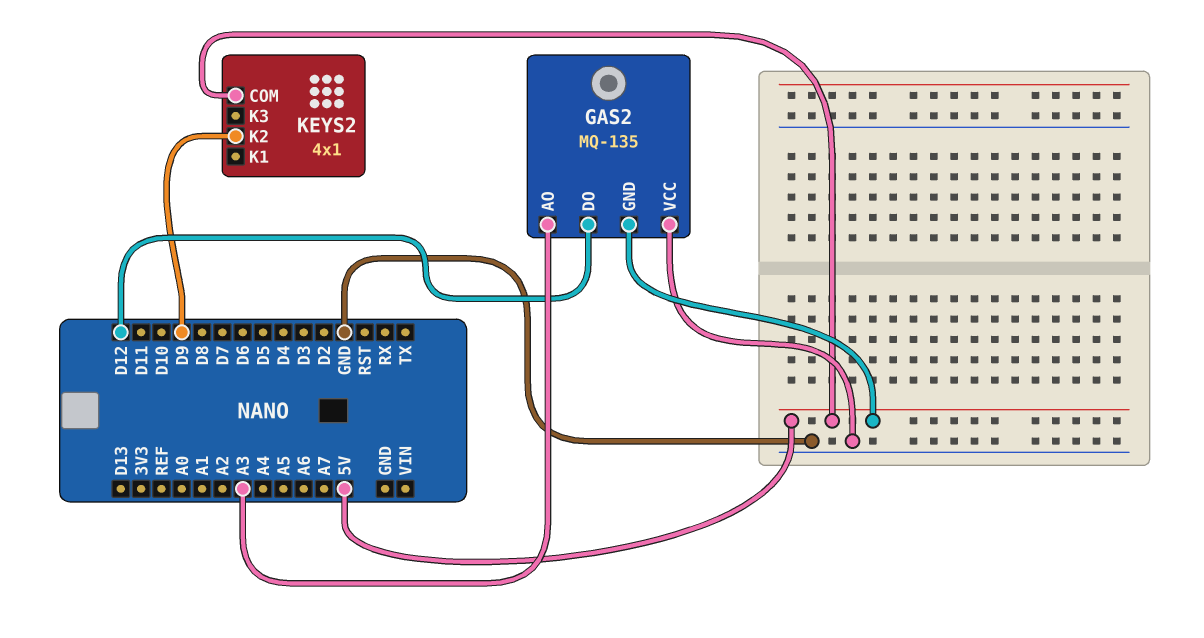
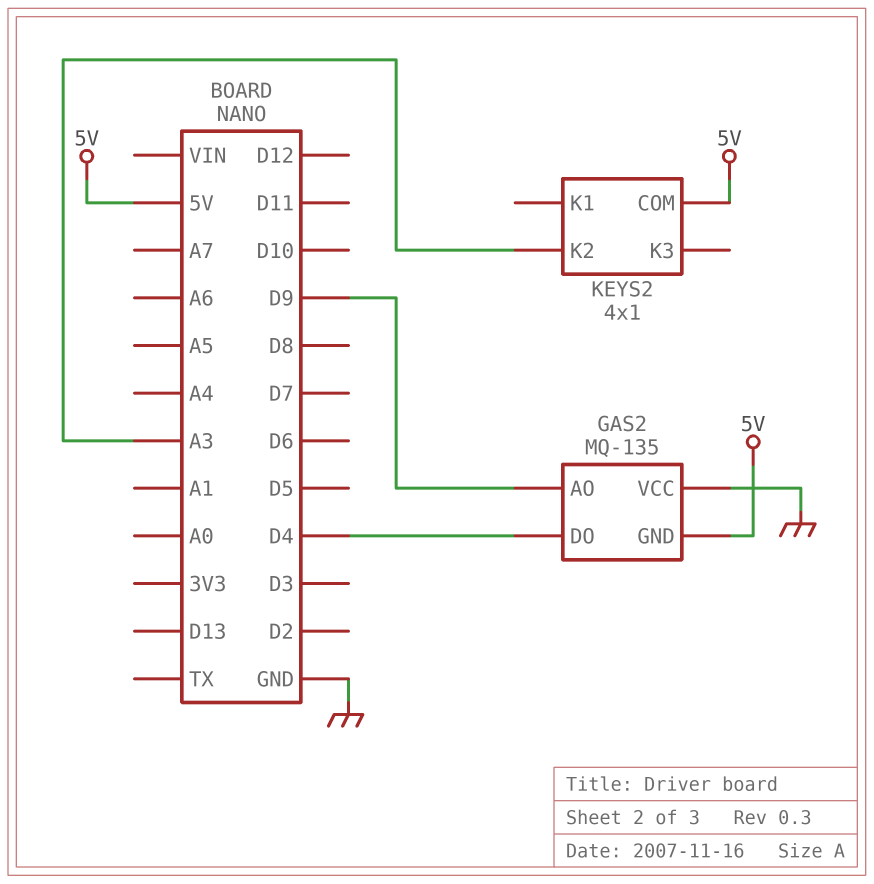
GAS2 pin AO: A3 -> D9
GAS2 pin DO: D12 -> D4
KEYS2 pin K2: D9 -> A3

